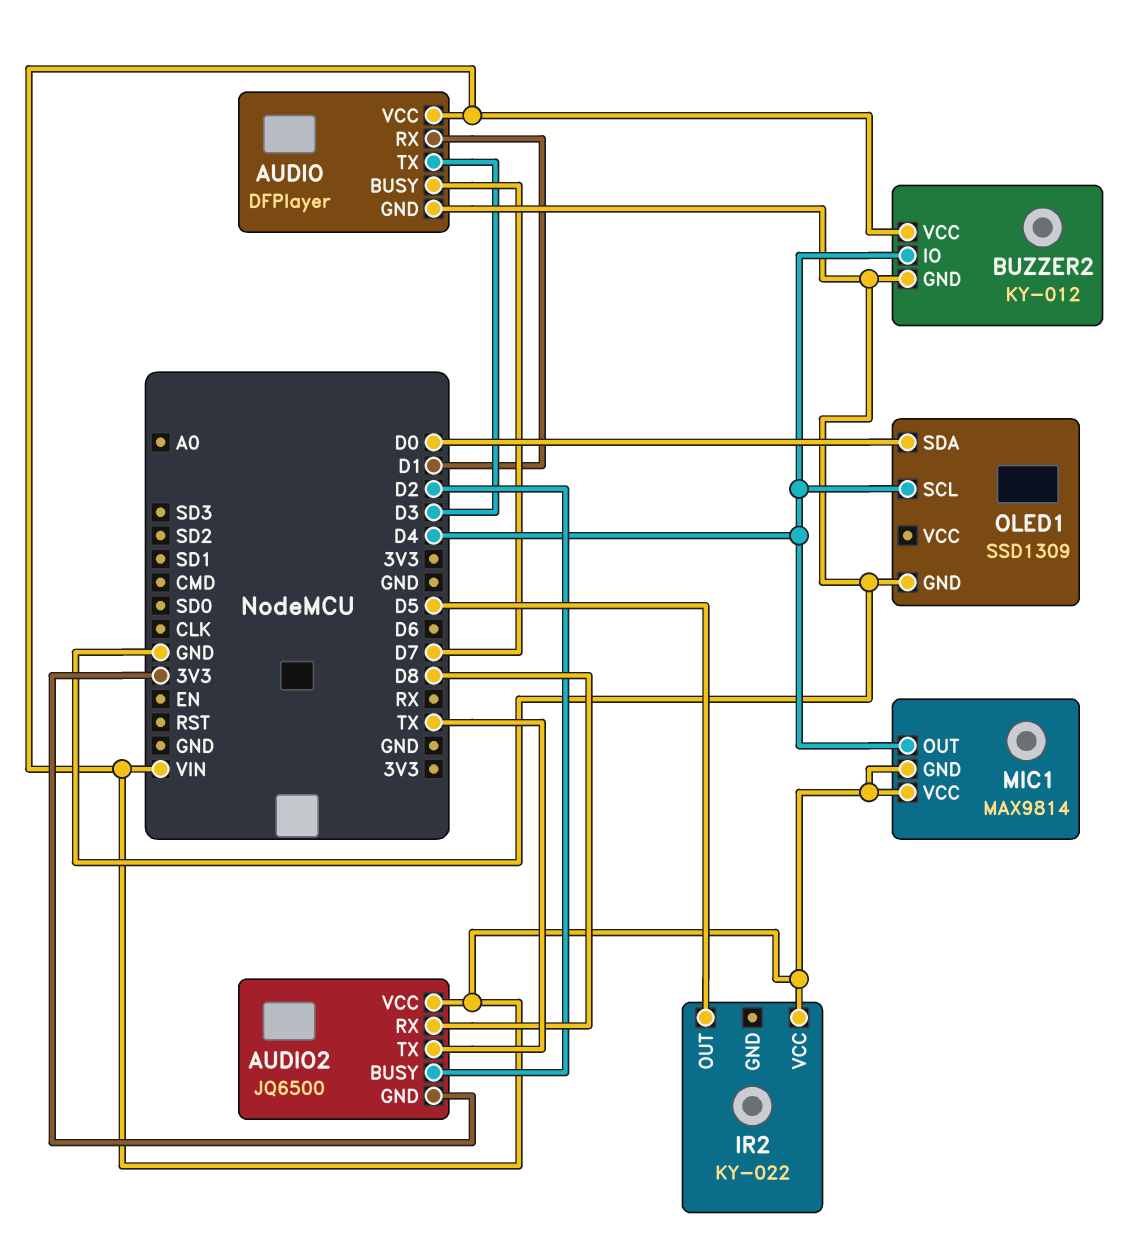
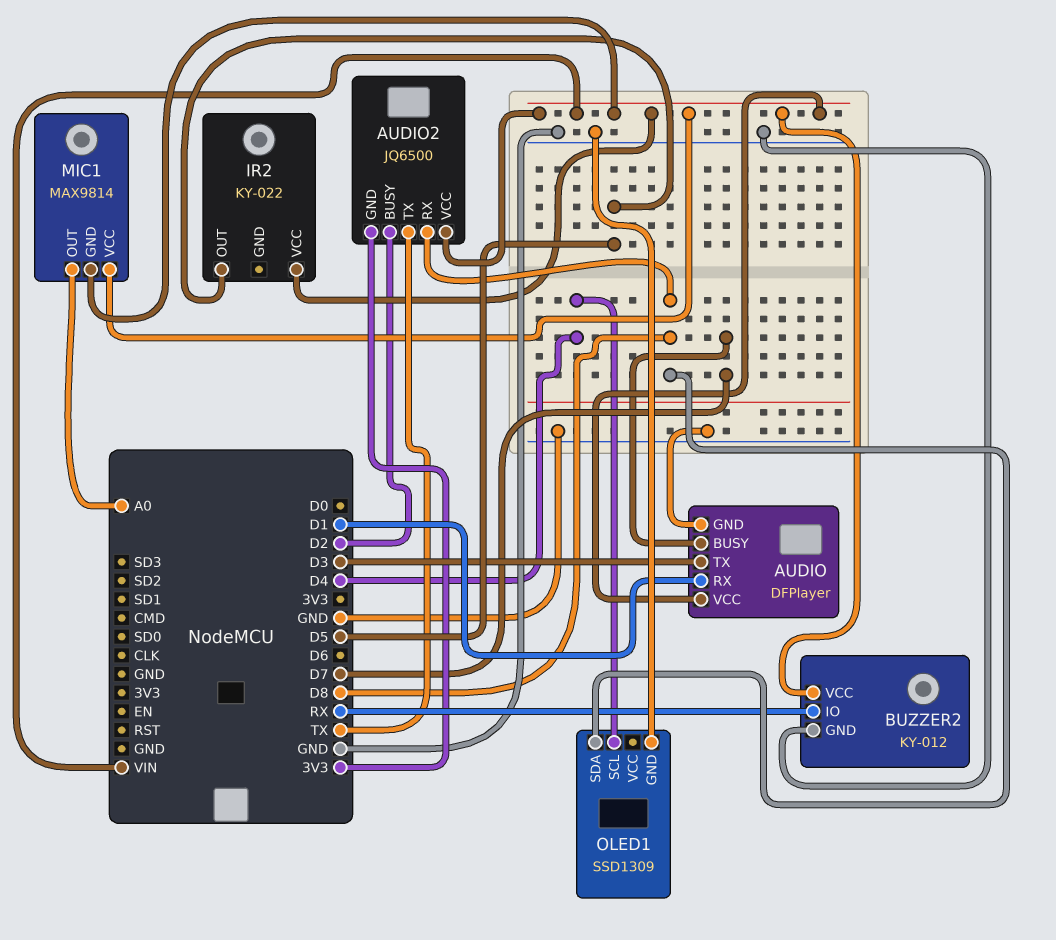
BUZZER2 pin IO: D4 -> RX
MIC1 pin OUT: D4 -> A0
OLED1 pin SDA: D0 -> D8

